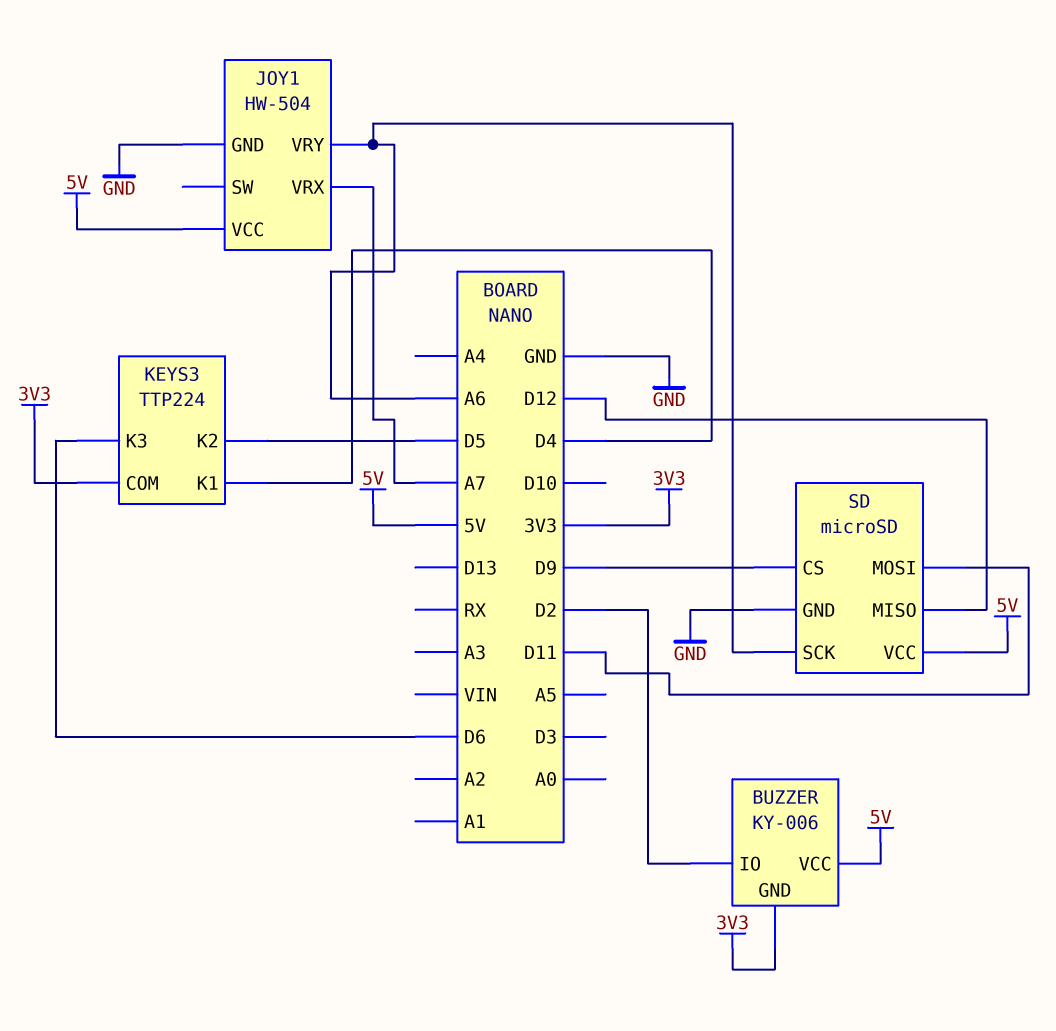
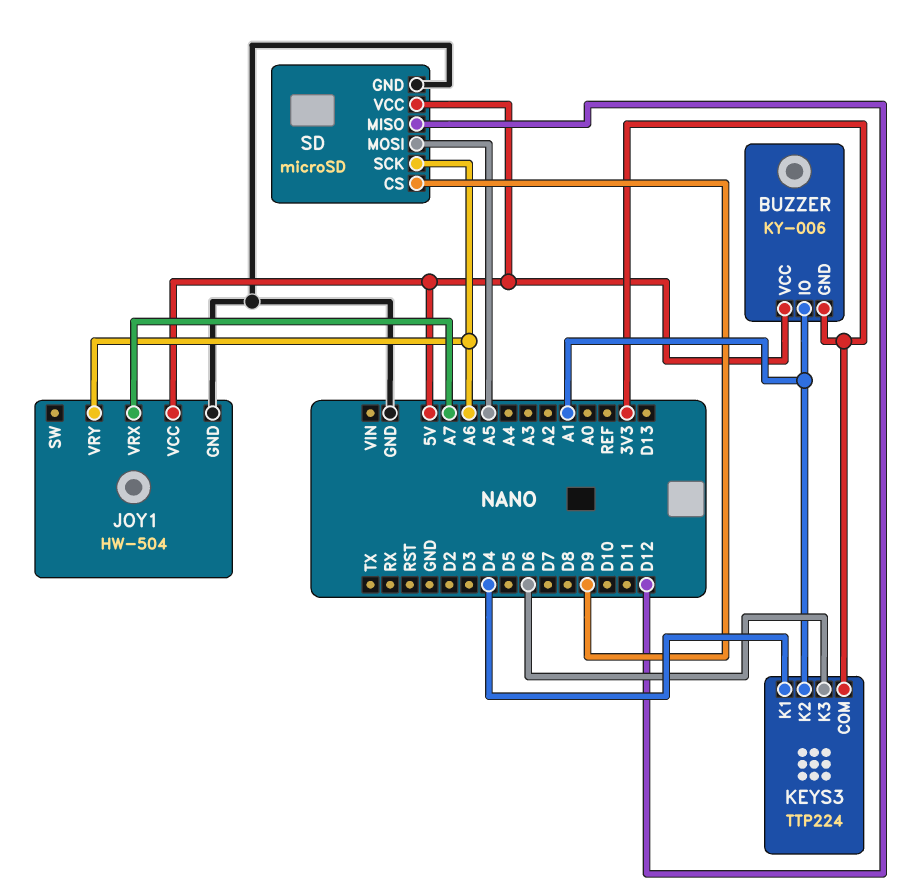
BUZZER pin IO: D2 -> A1
KEYS3 pin K2: D5 -> A1
SD pin MOSI: D11 -> A5

